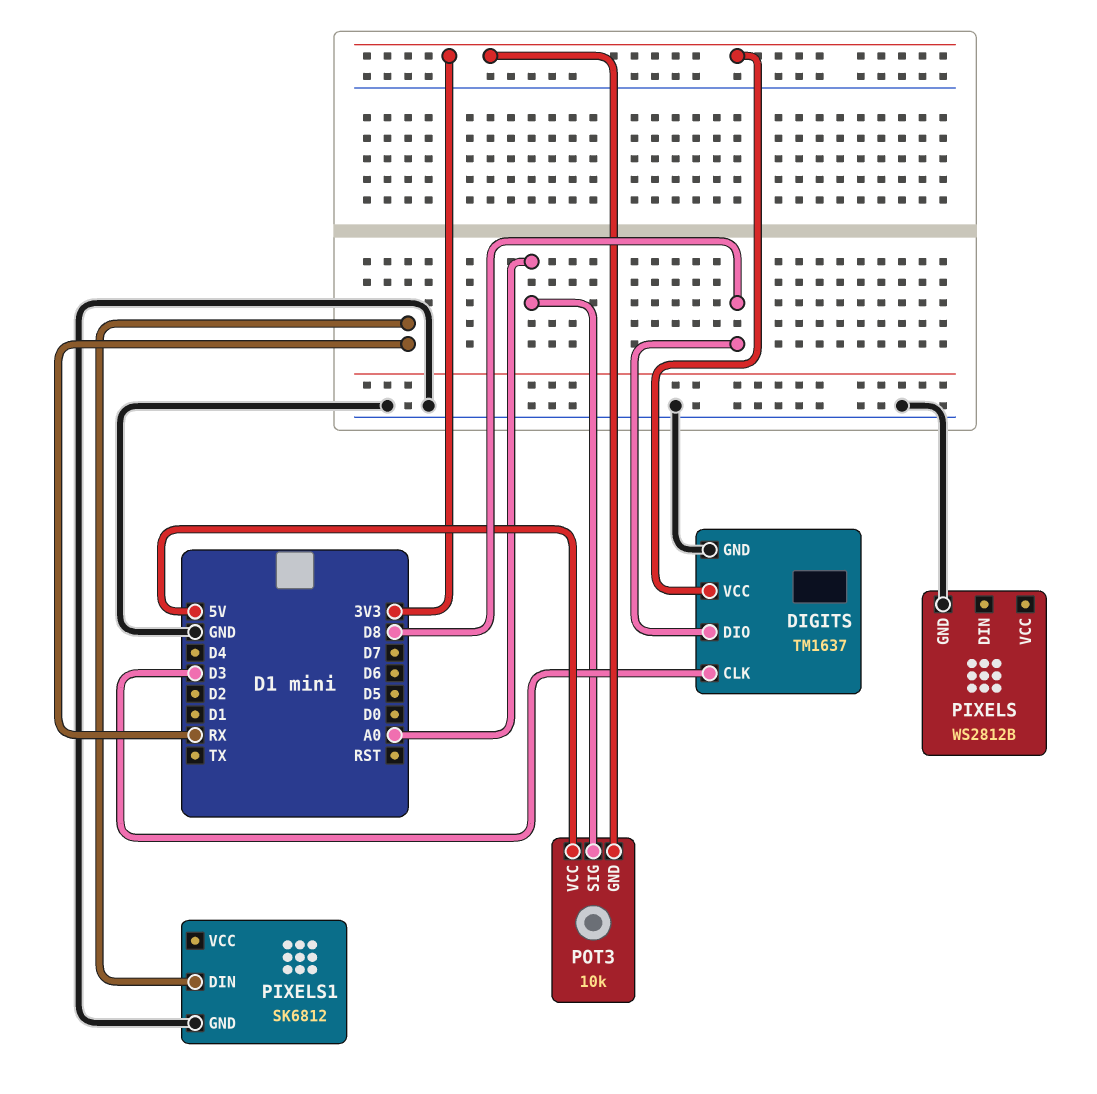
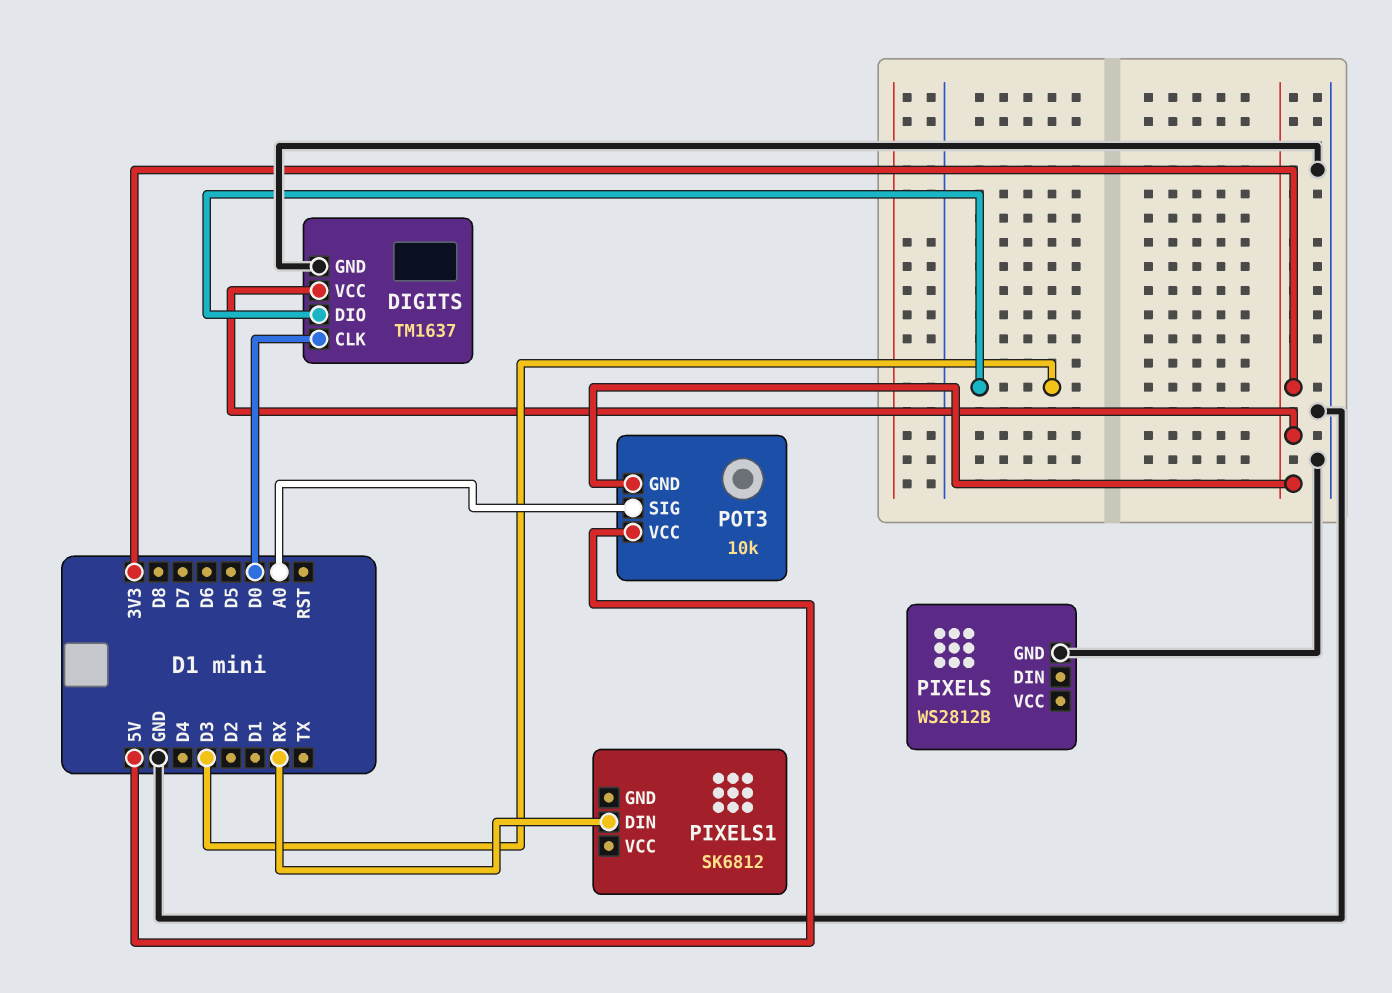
DIGITS pin CLK: D3 -> D0
DIGITS pin DIO: D8 -> D3
PIXELS1 pin GND: GND -> none

